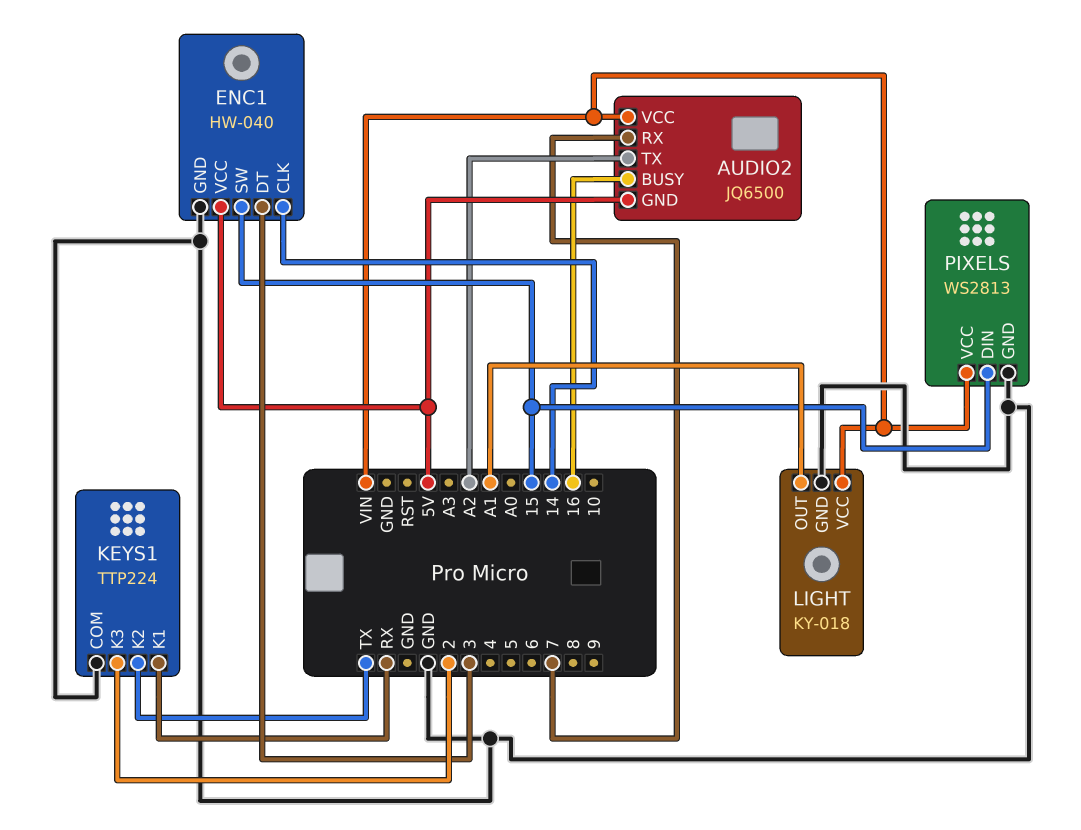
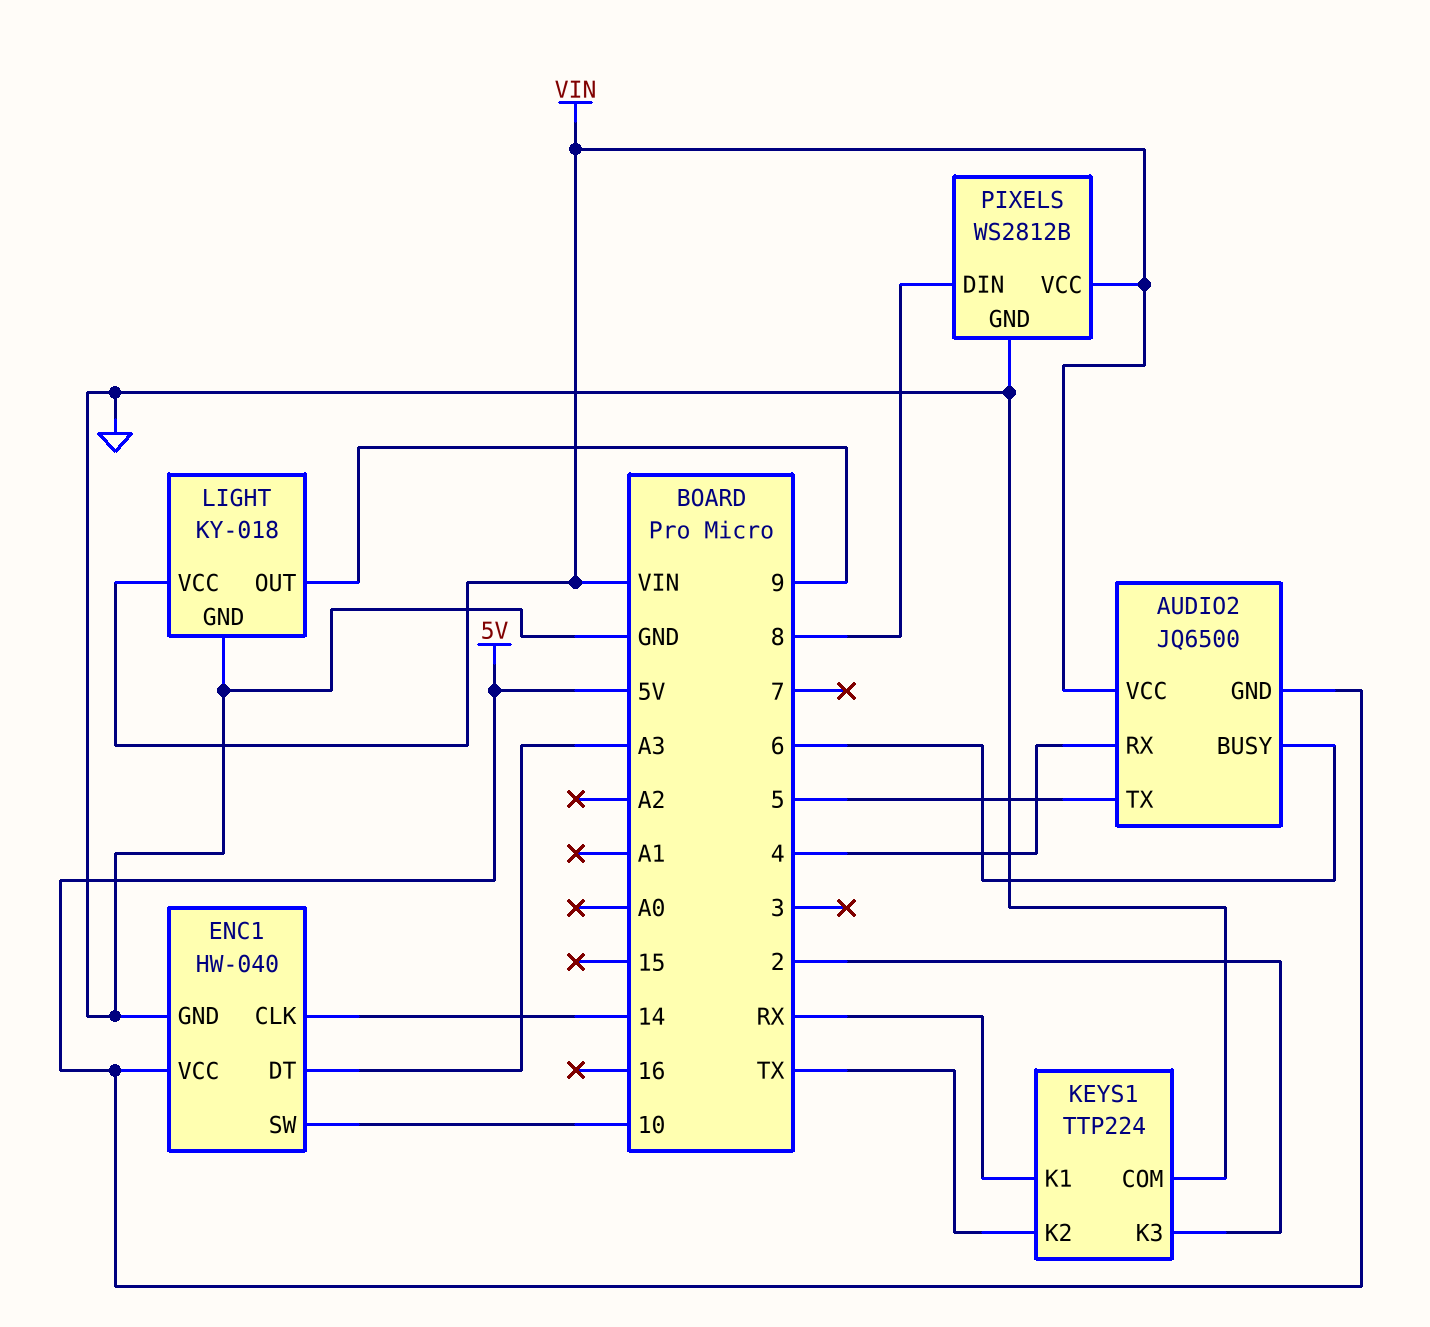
AUDIO2 pin BUSY: 16 -> 6
AUDIO2 pin RX: 7 -> 4
AUDIO2 pin TX: A2 -> 5
ENC1 pin DT: 3 -> A3
ENC1 pin SW: 15 -> 10
LIGHT pin OUT: A1 -> 9
PIXELS: WS2813 -> WS2812B
PIXELS pin DIN: 15 -> 8

